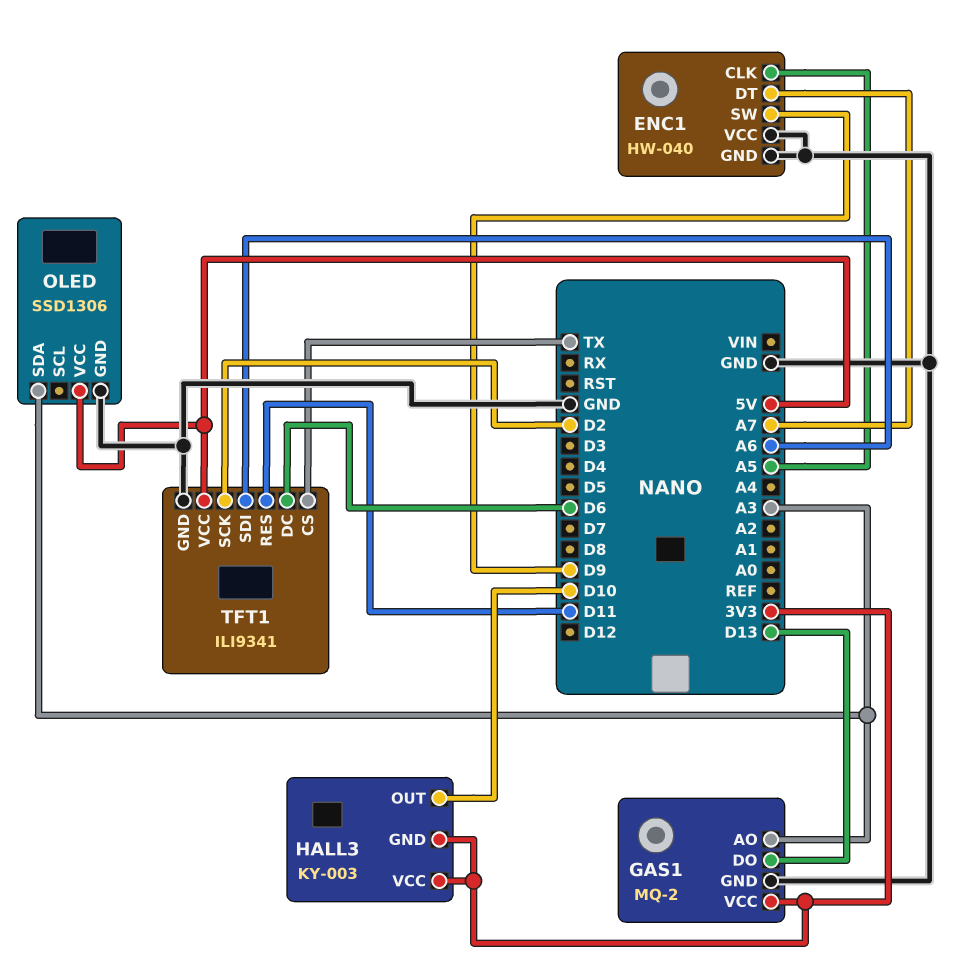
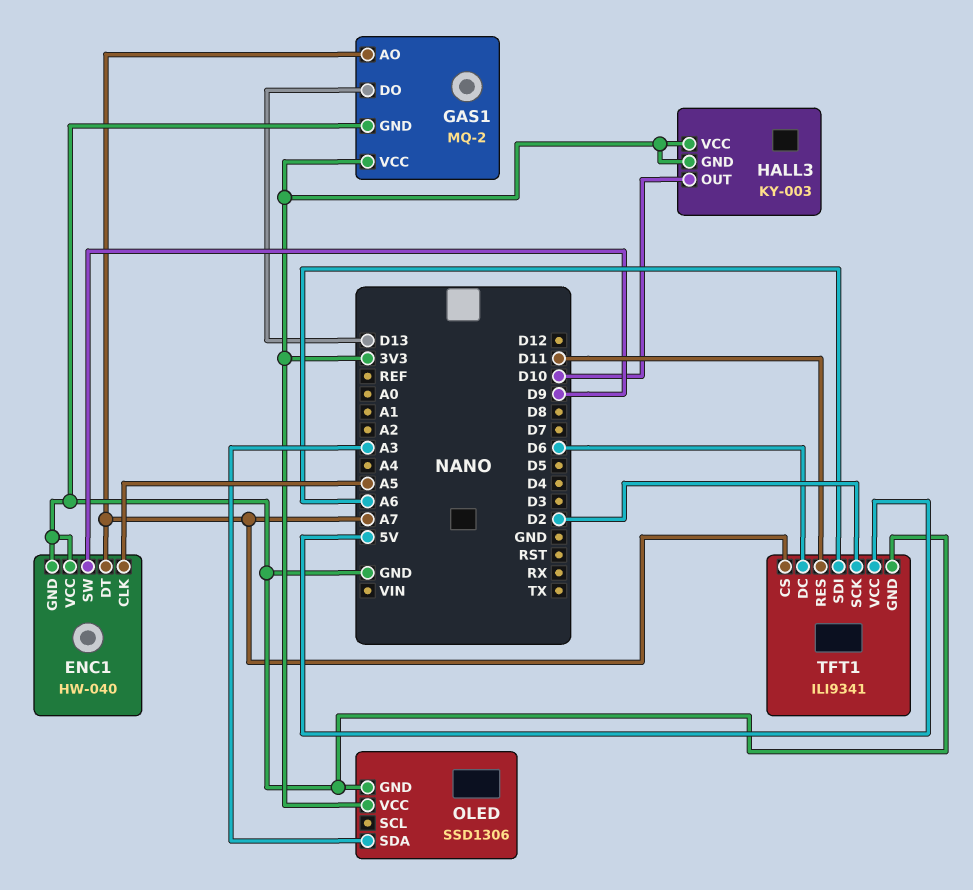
GAS1 pin AO: A3 -> A7
OLED pin VCC: 5V -> 3V3
TFT1 pin CS: TX -> A7

